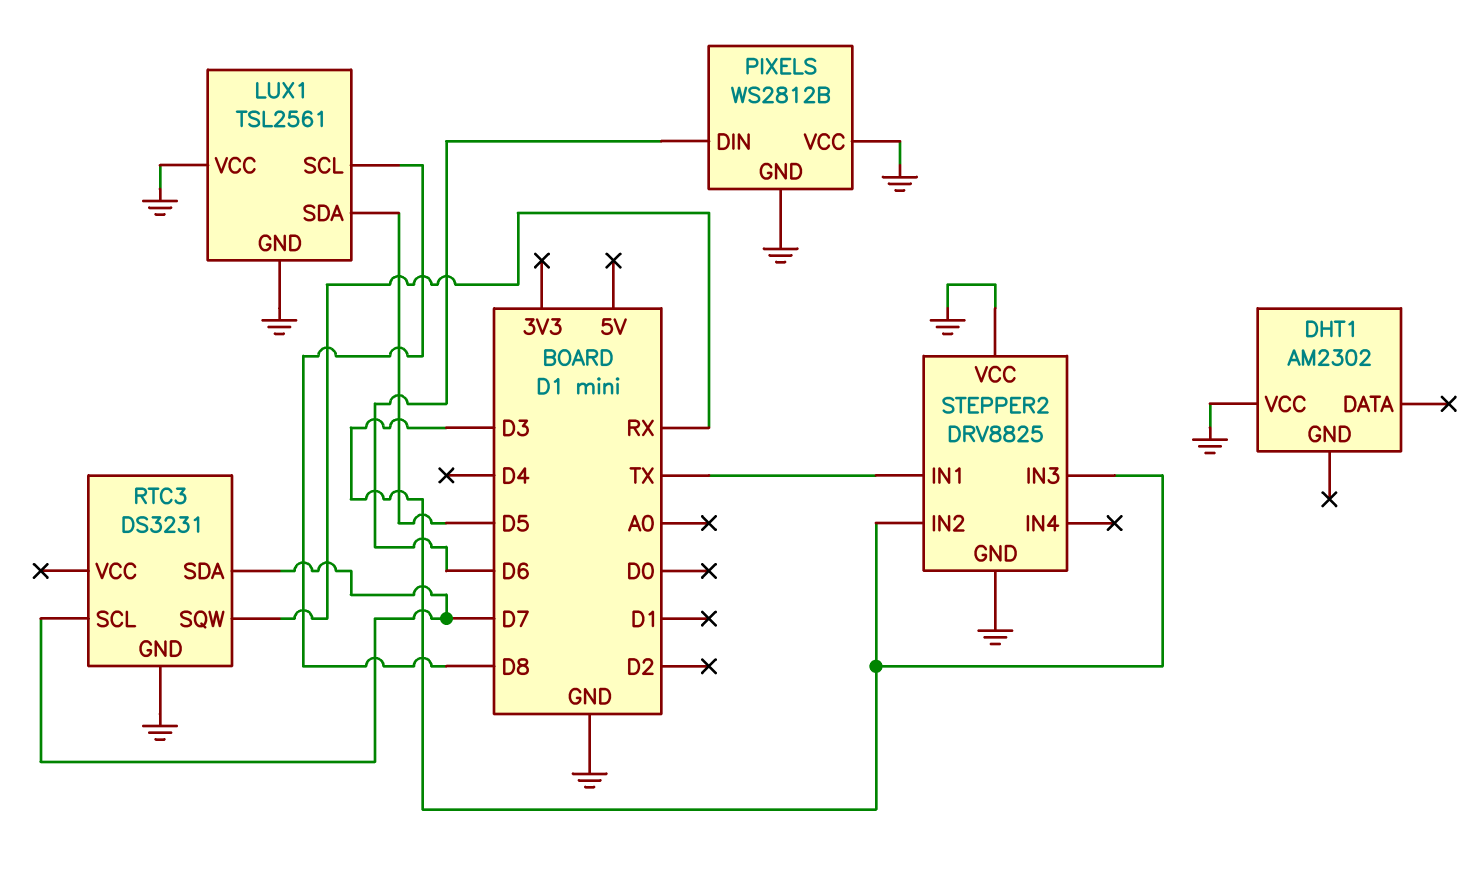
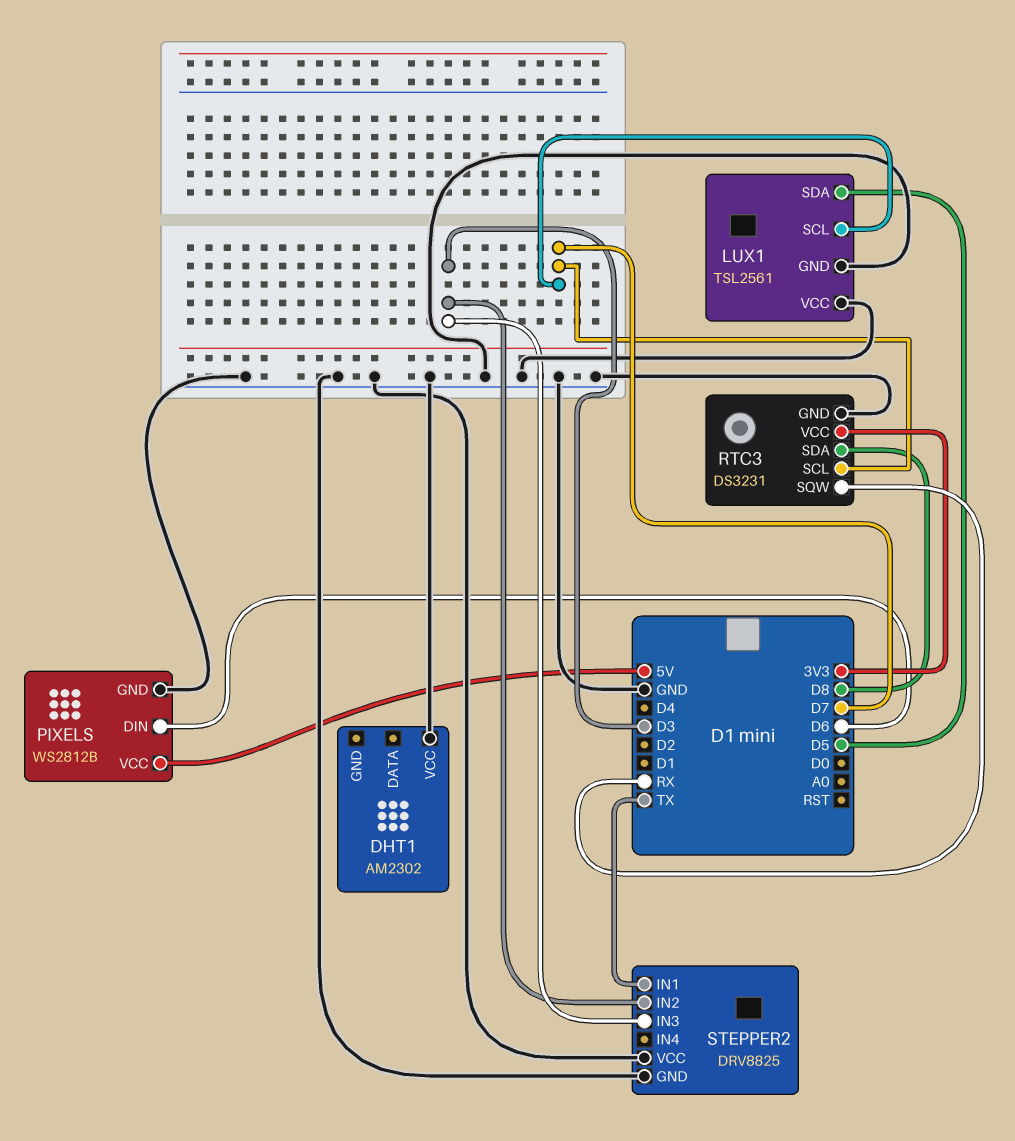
LUX1 pin SCL: D8 -> D7
PIXELS pin VCC: GND -> 5V
RTC3 pin SDA: D7 -> D8
RTC3 pin VCC: none -> 3V3

